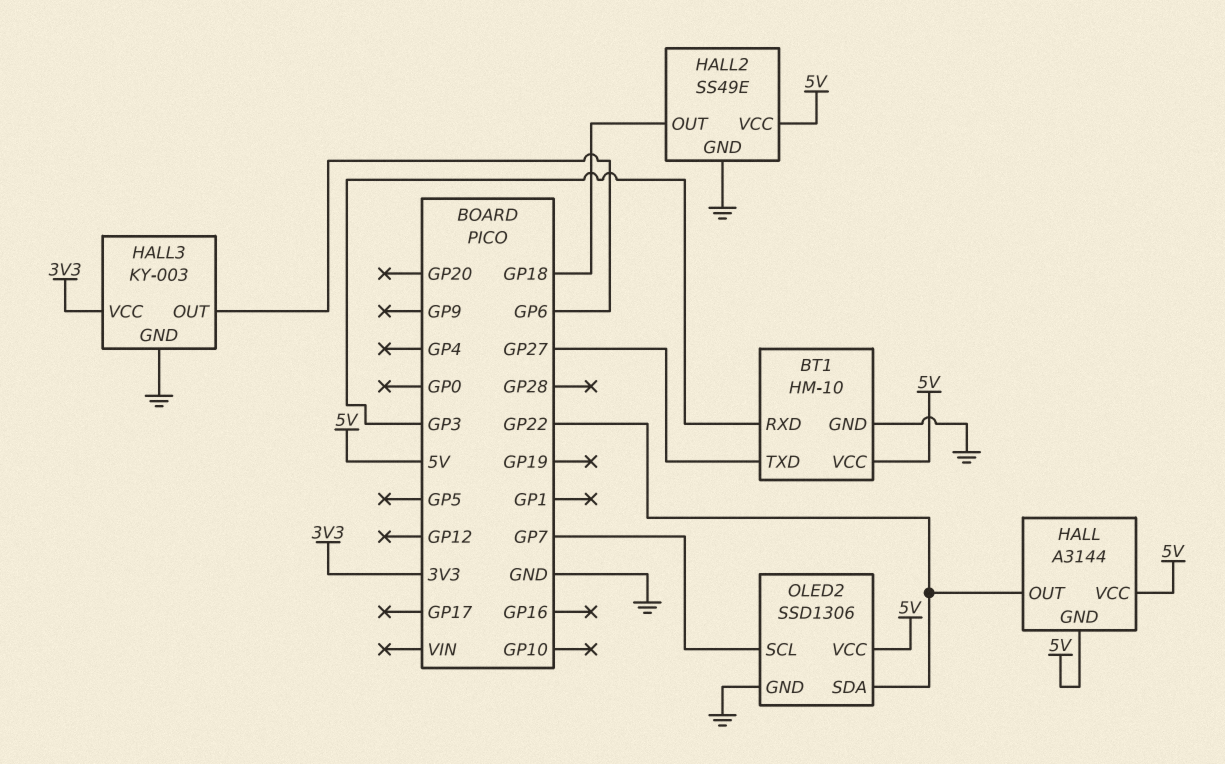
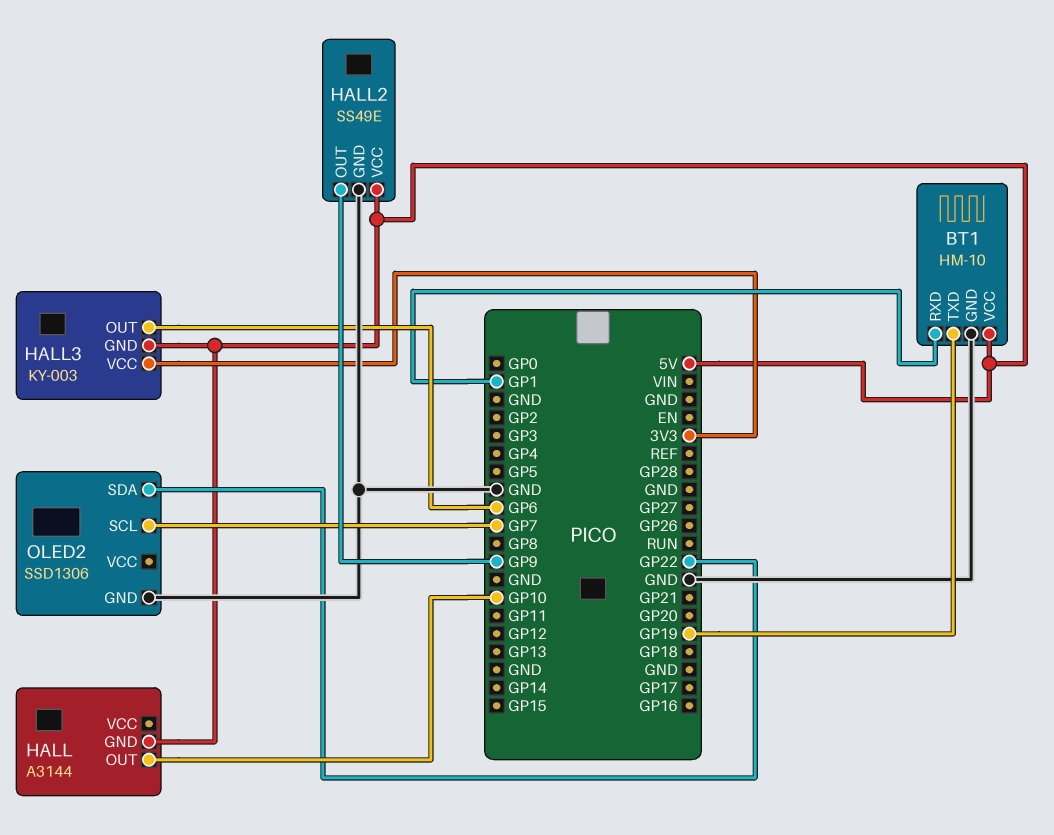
BT1 pin RXD: GP3 -> GP1
BT1 pin TXD: GP27 -> GP19
HALL pin OUT: GP22 -> GP10
HALL pin VCC: 5V -> none
HALL2 pin OUT: GP18 -> GP9
HALL3 pin GND: GND -> 5V
OLED2 pin VCC: 5V -> none

